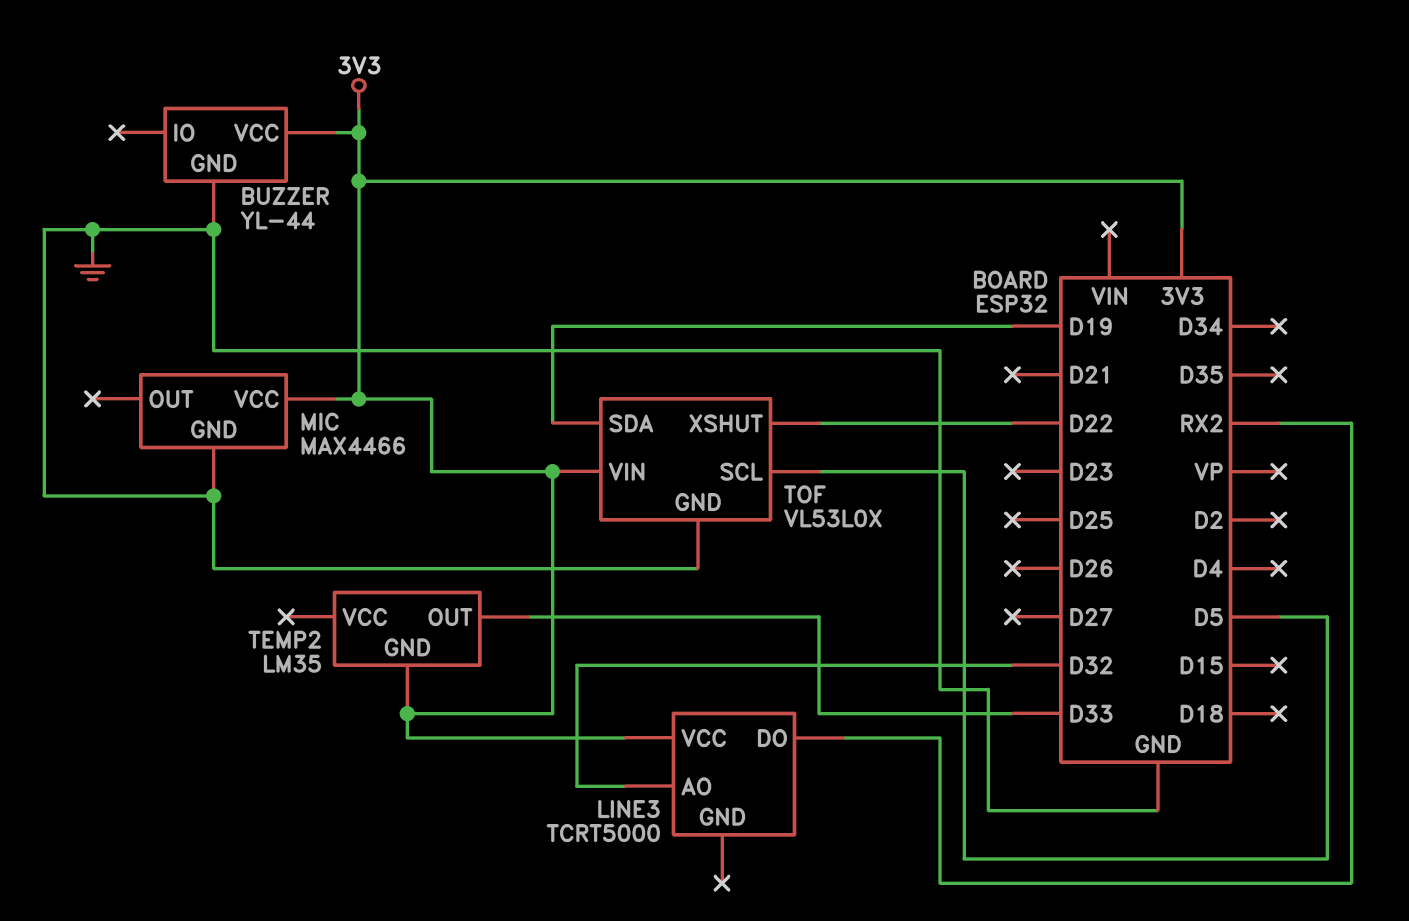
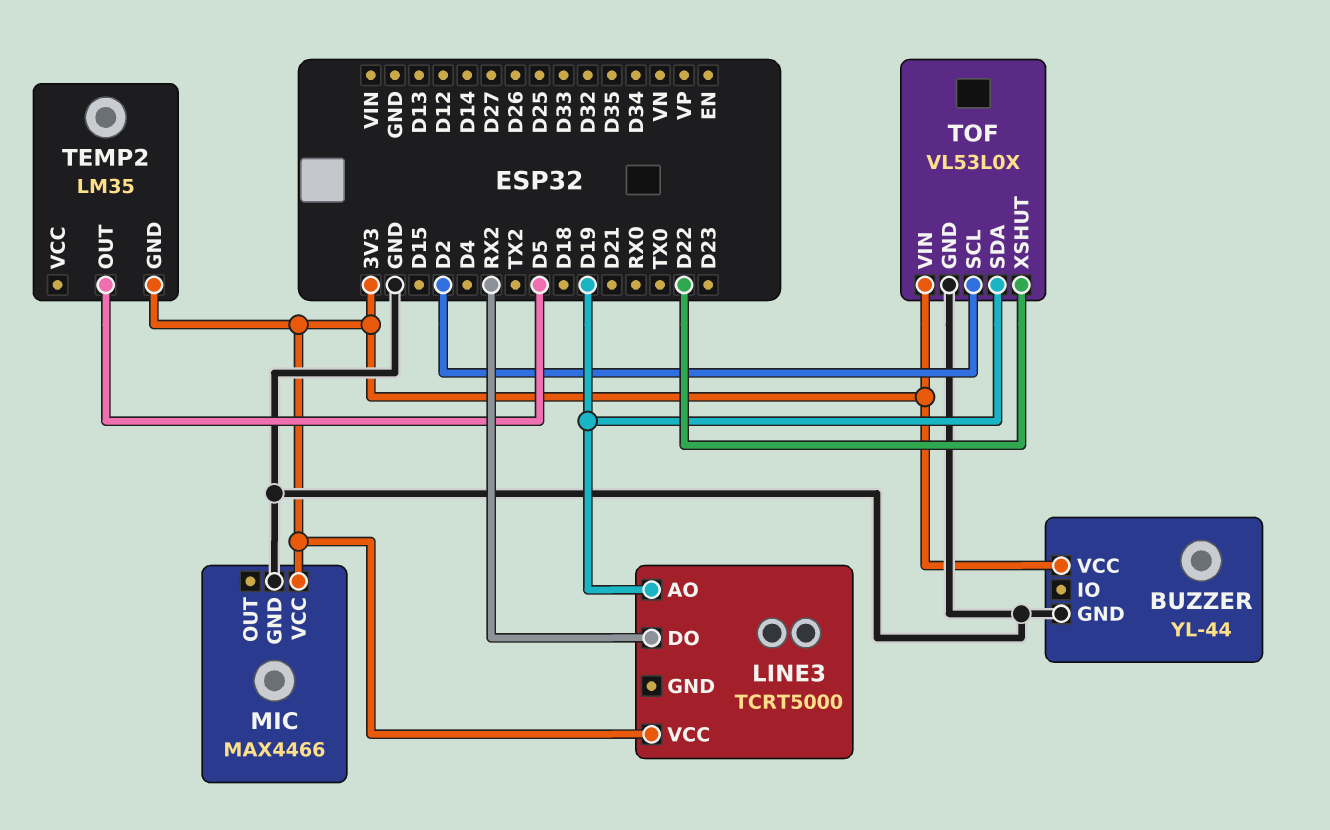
LINE3 pin AO: D32 -> D19
TEMP2 pin OUT: D33 -> D5
TOF pin SCL: D5 -> D2

